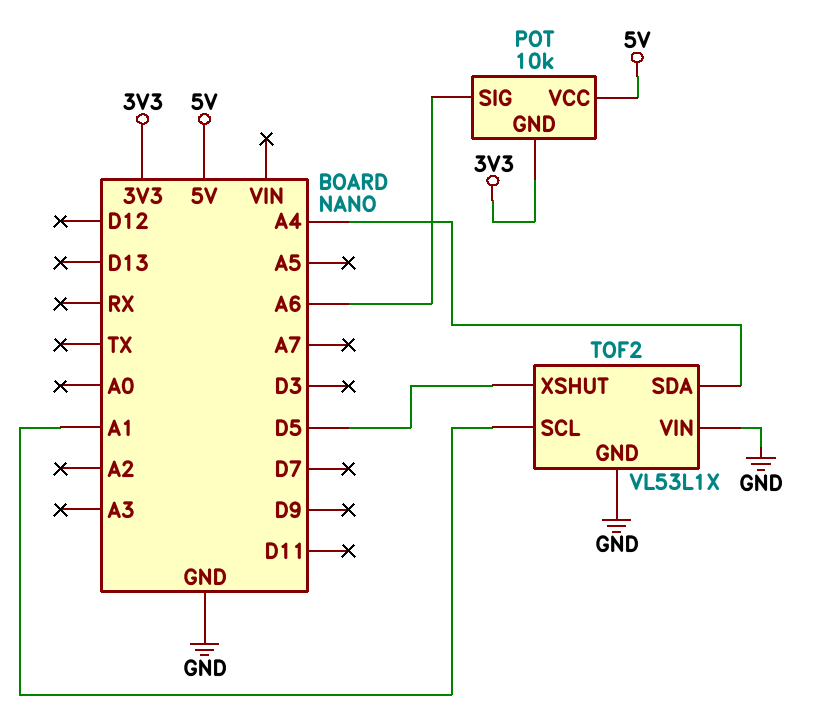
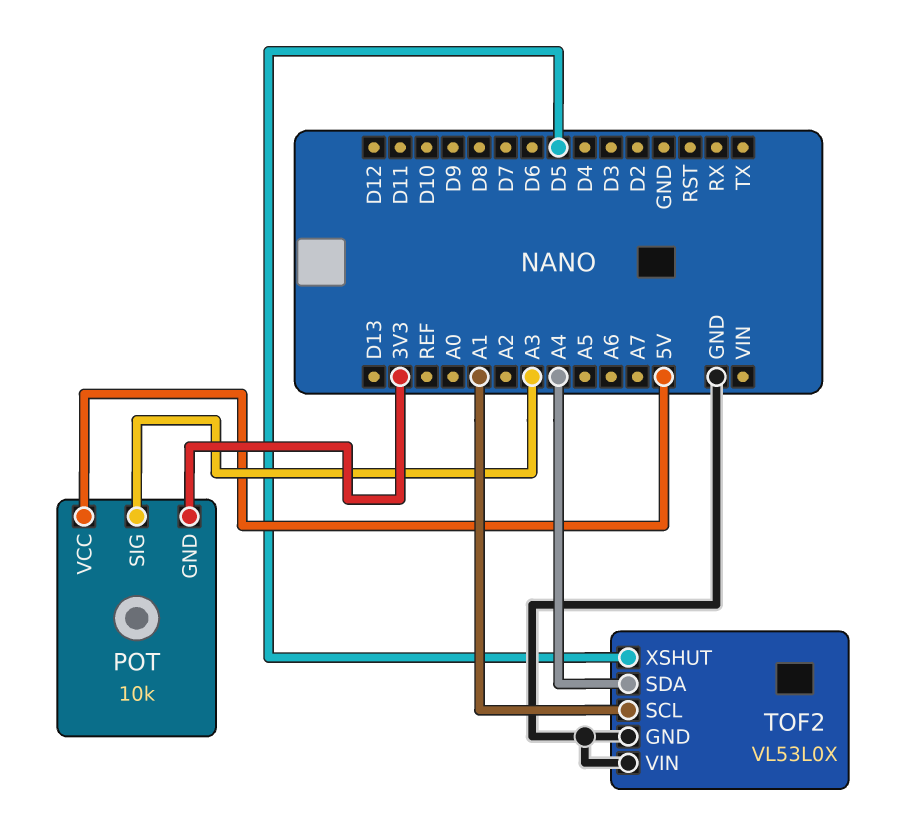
POT pin SIG: A6 -> A3
TOF2: VL53L1X -> VL53L0X

